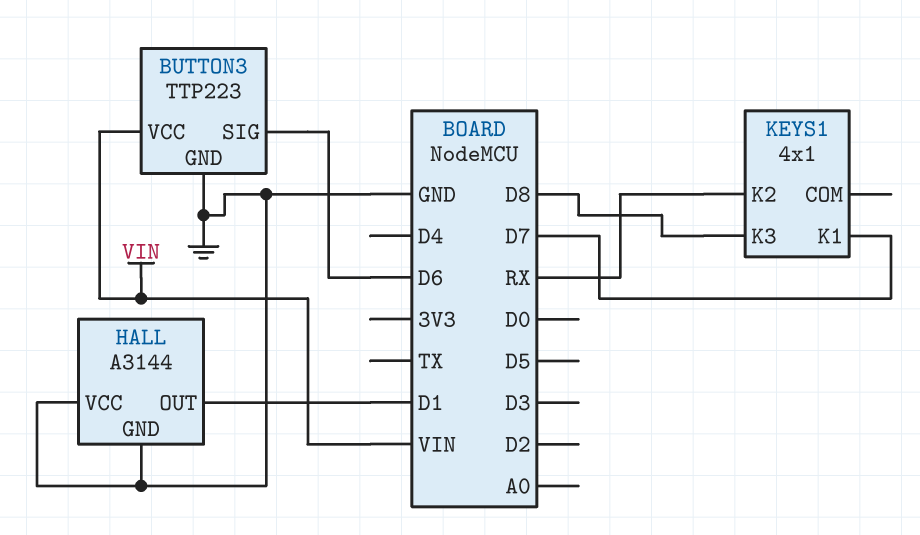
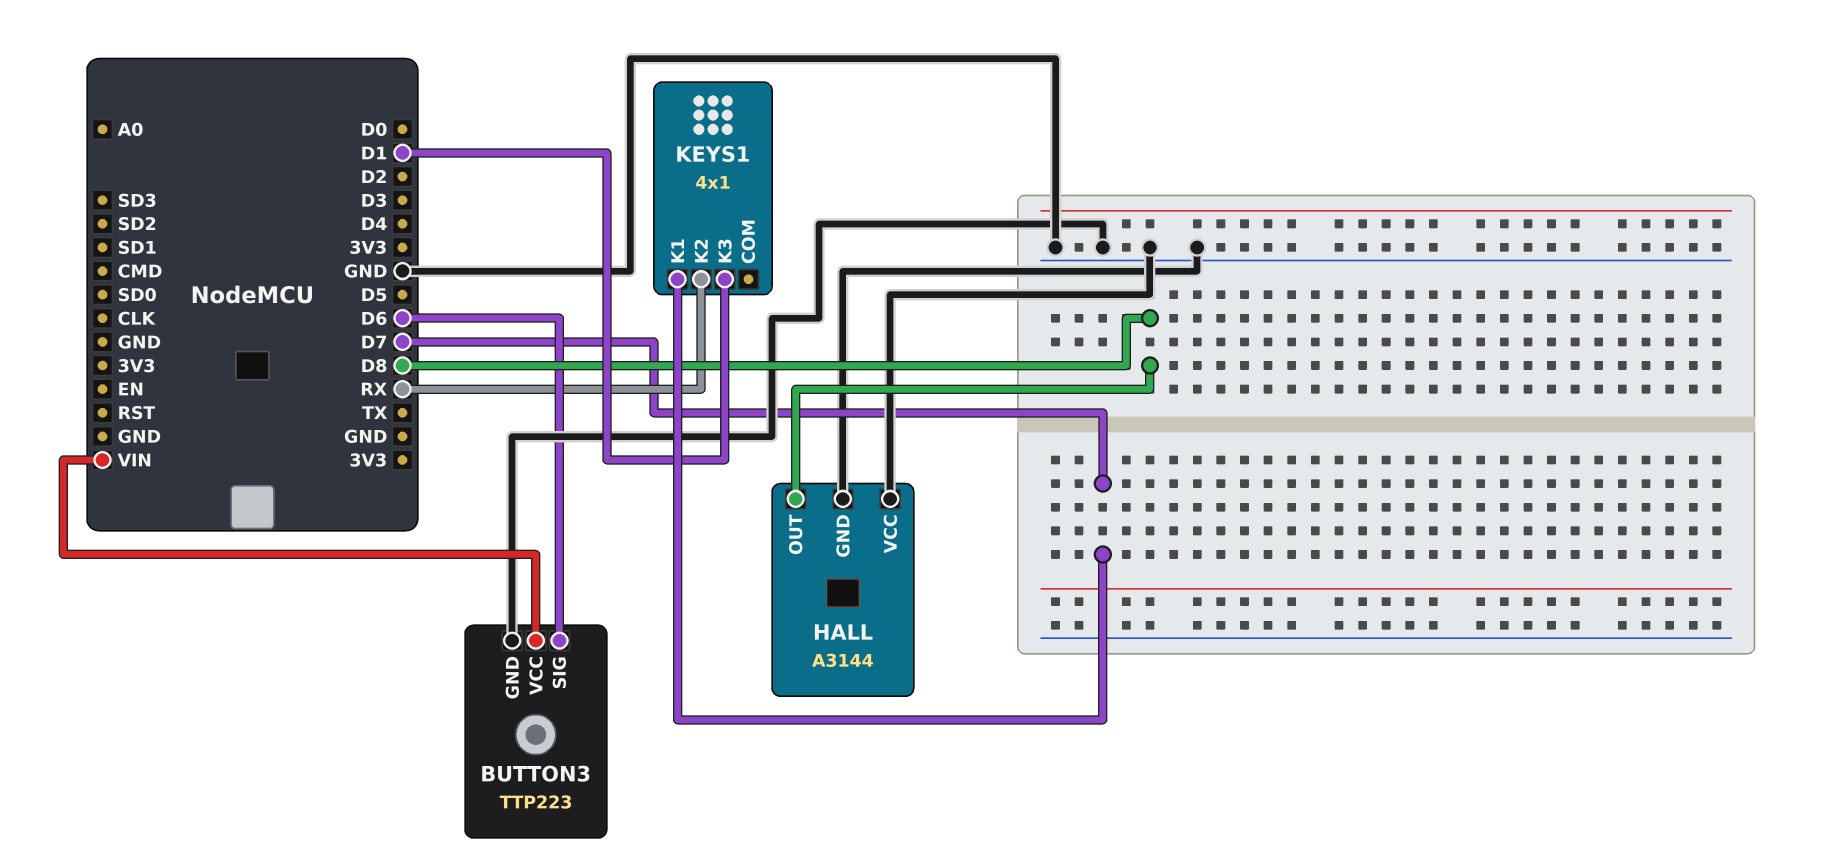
HALL pin OUT: D1 -> D8
KEYS1 pin K3: D8 -> D1

